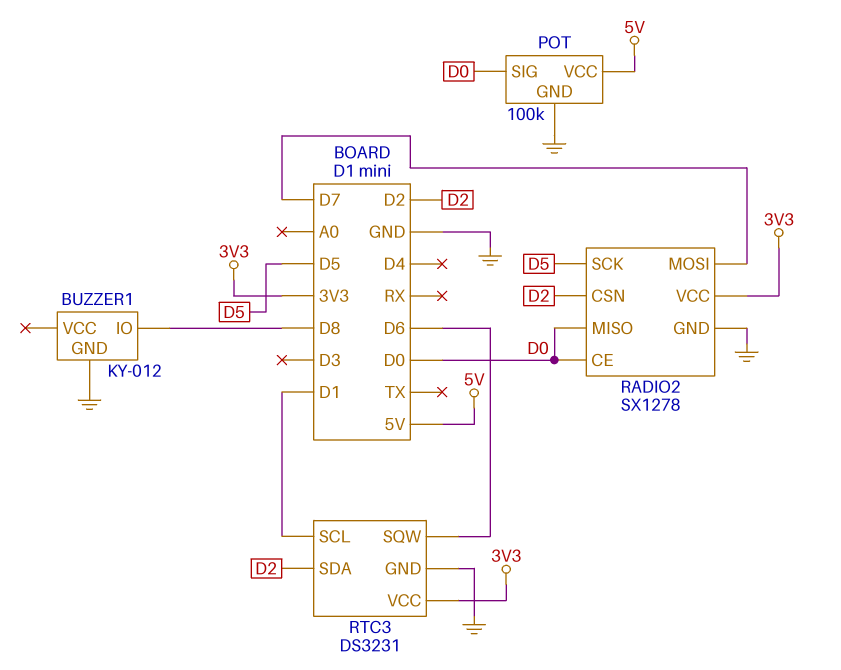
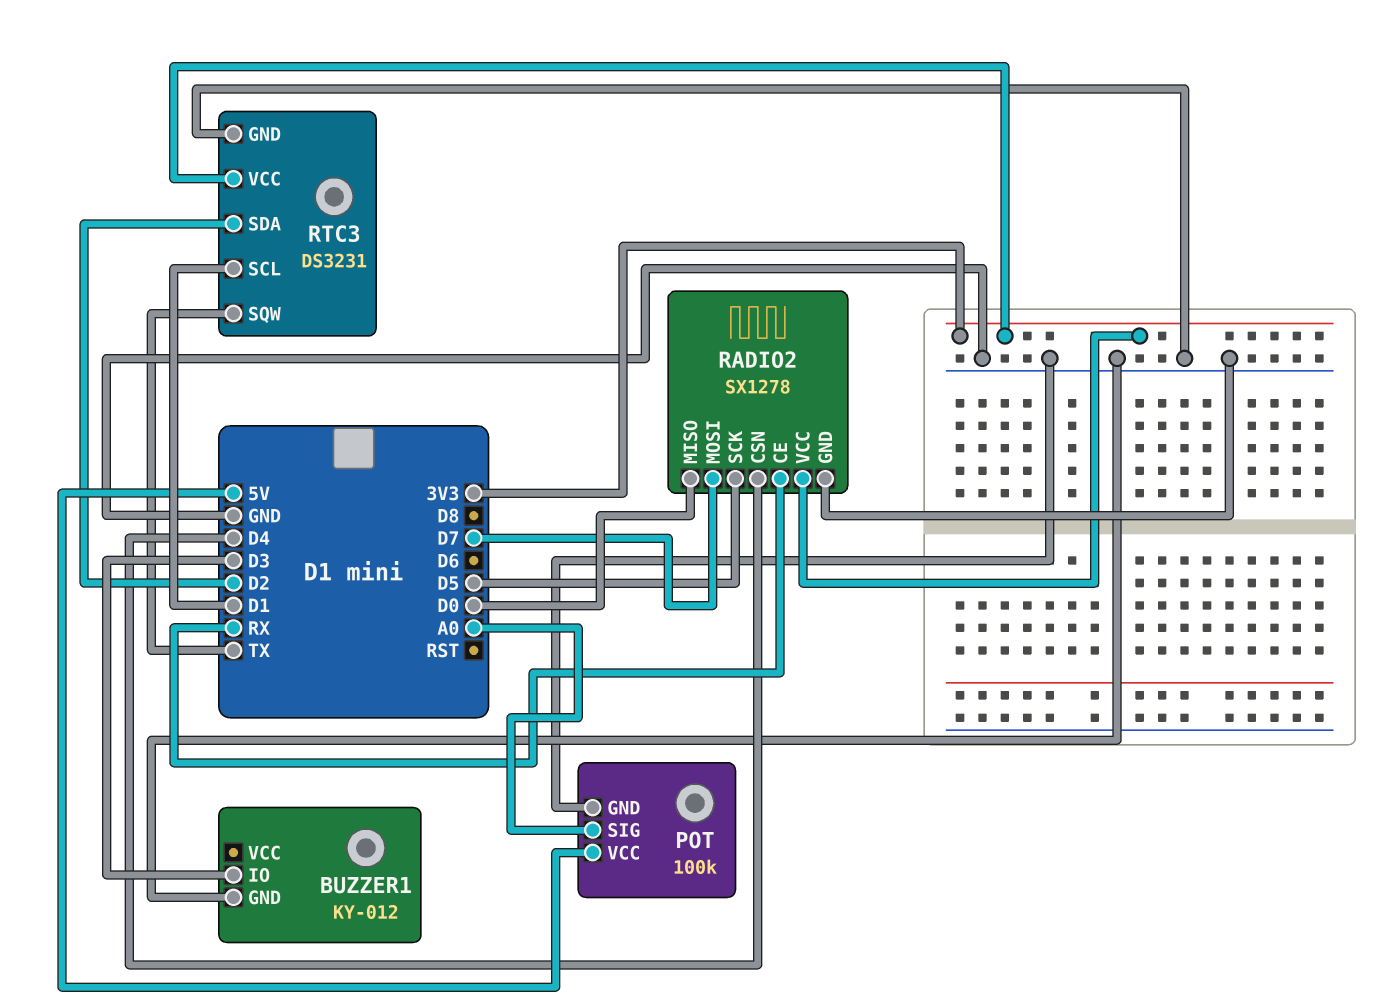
BUZZER1 pin IO: D8 -> D3
POT pin SIG: D0 -> A0
RADIO2 pin CE: D0 -> RX
RADIO2 pin CSN: D2 -> D4
RTC3 pin SQW: D6 -> TX

